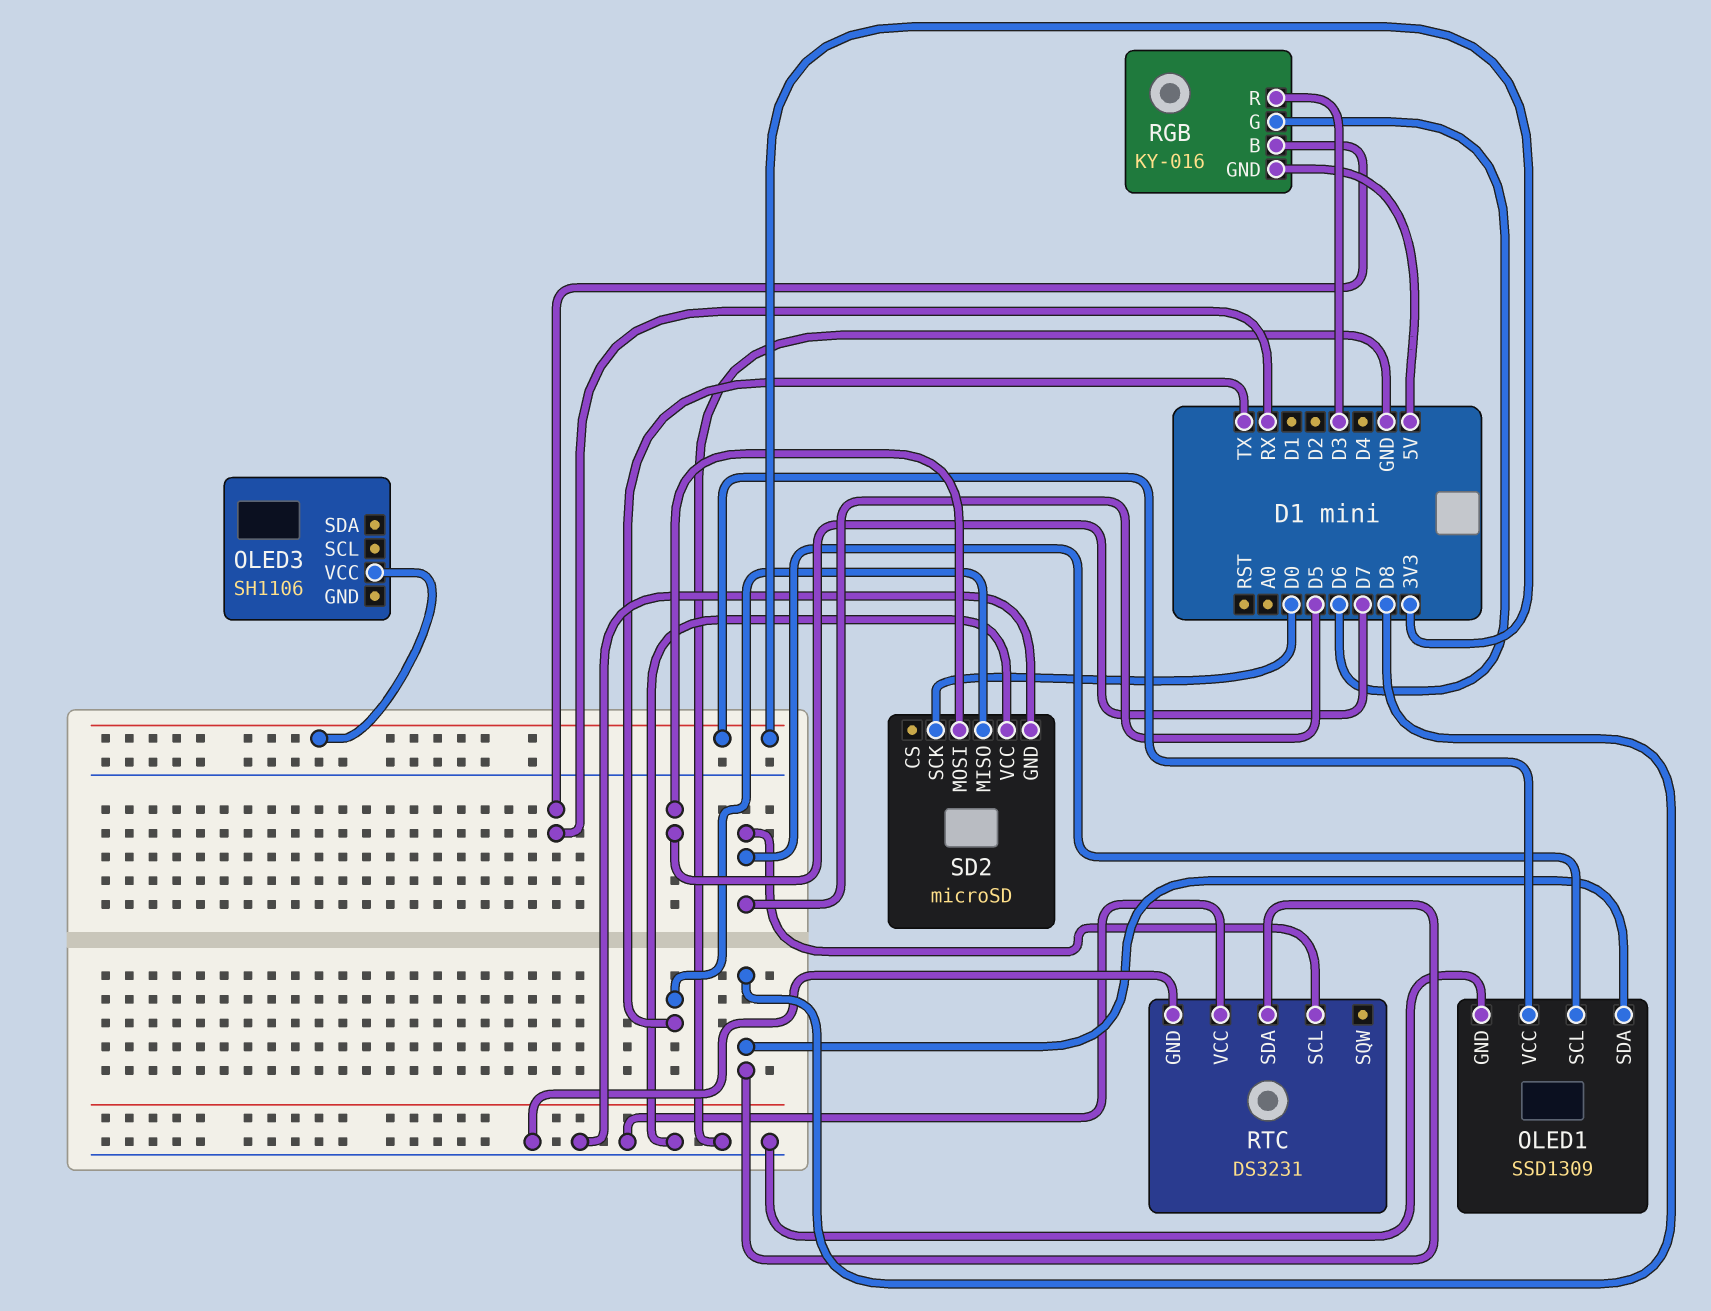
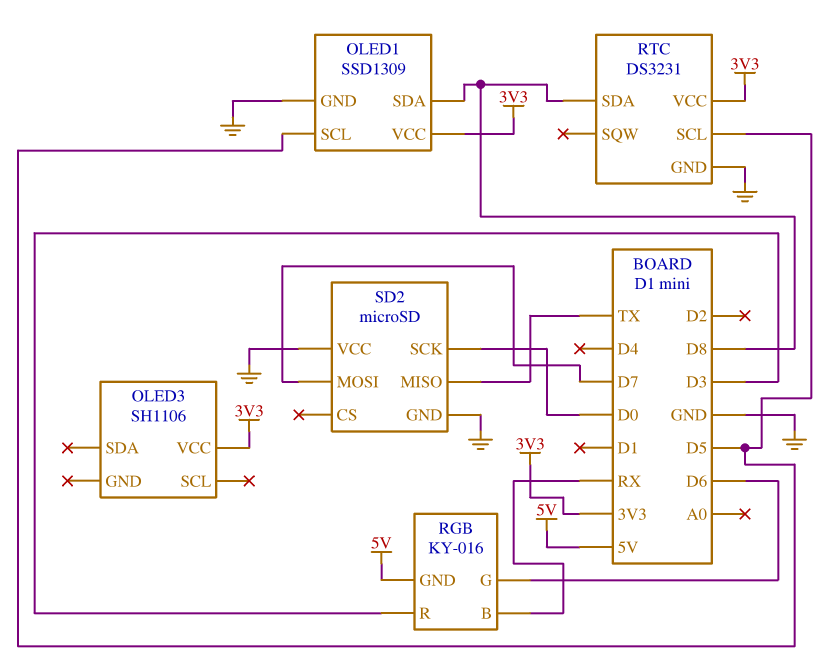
RTC pin VCC: GND -> 3V3

